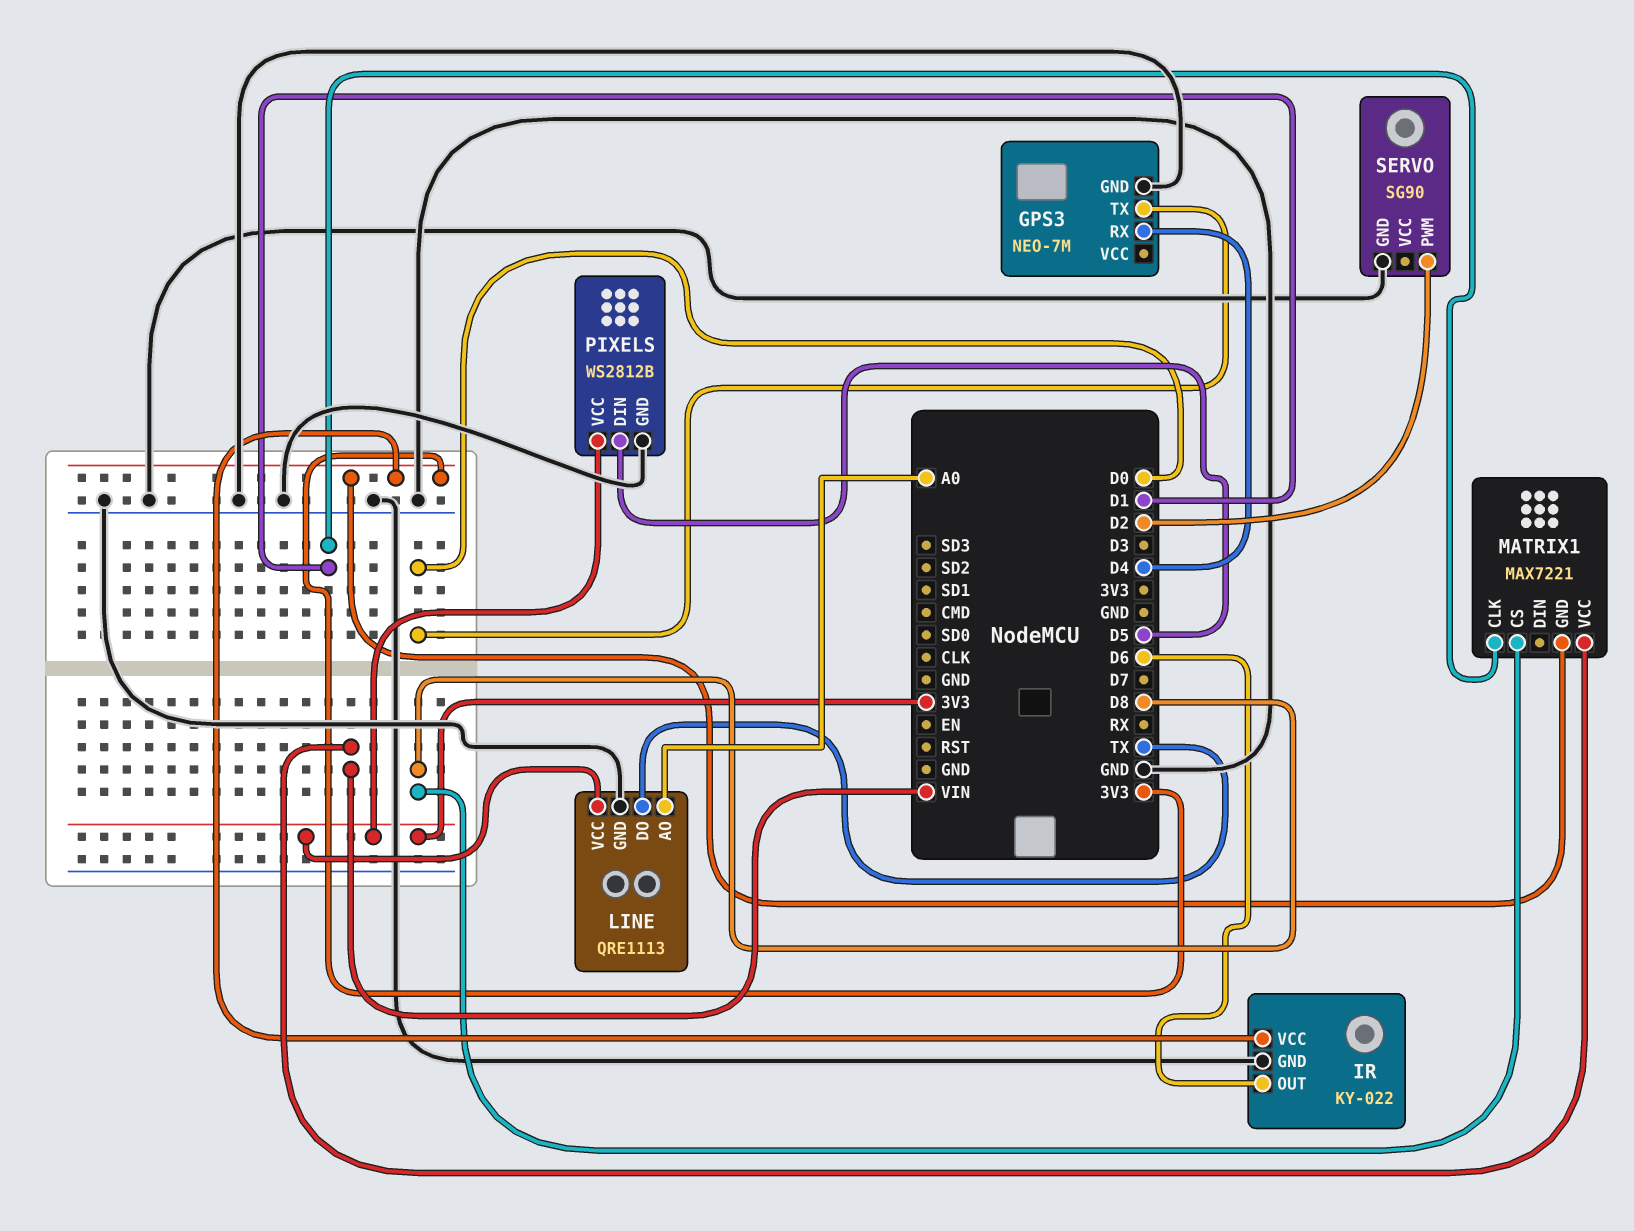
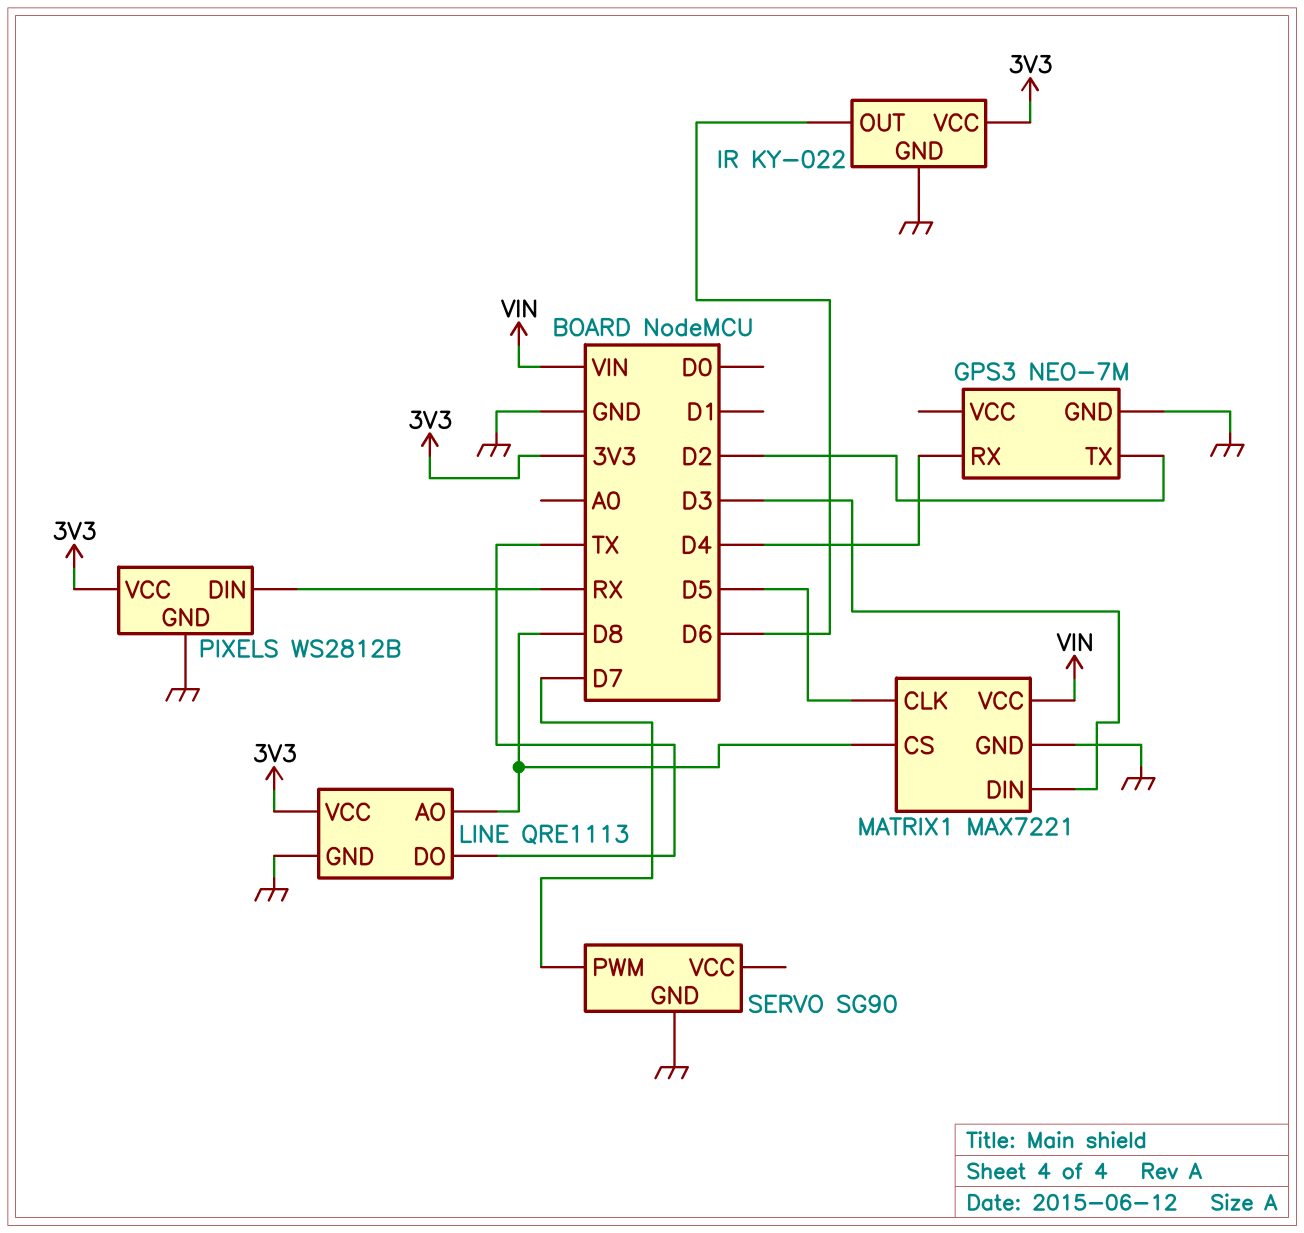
GPS3 pin TX: D0 -> D2
LINE pin AO: A0 -> D8
MATRIX1 pin CLK: D1 -> D5
MATRIX1 pin DIN: none -> D3
MATRIX1 pin GND: 3V3 -> GND
PIXELS pin DIN: D5 -> RX
SERVO pin PWM: D2 -> D7

